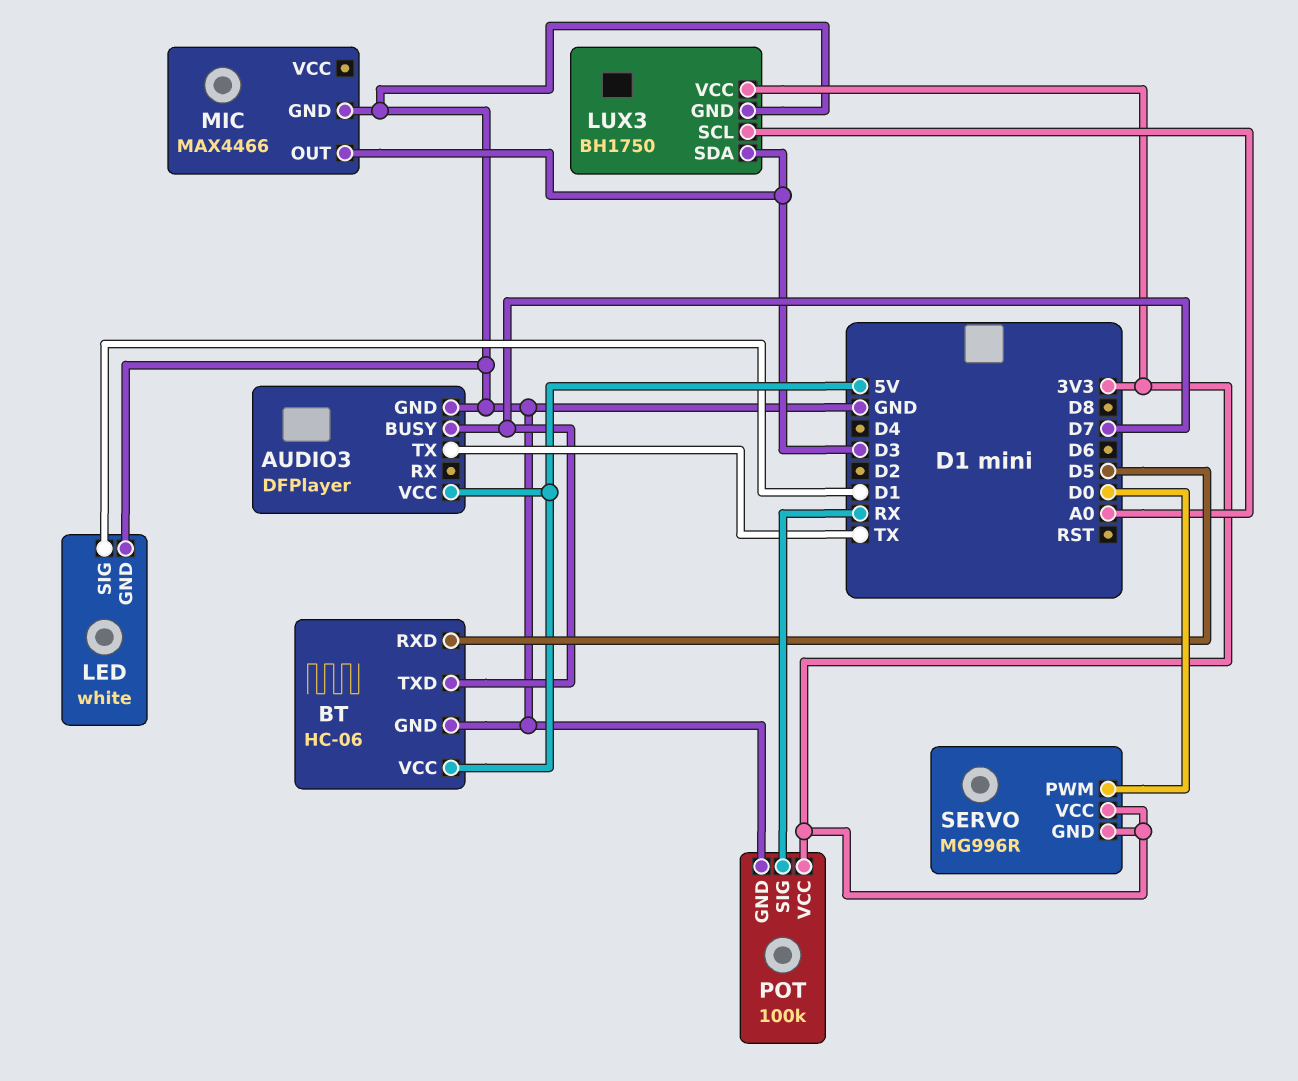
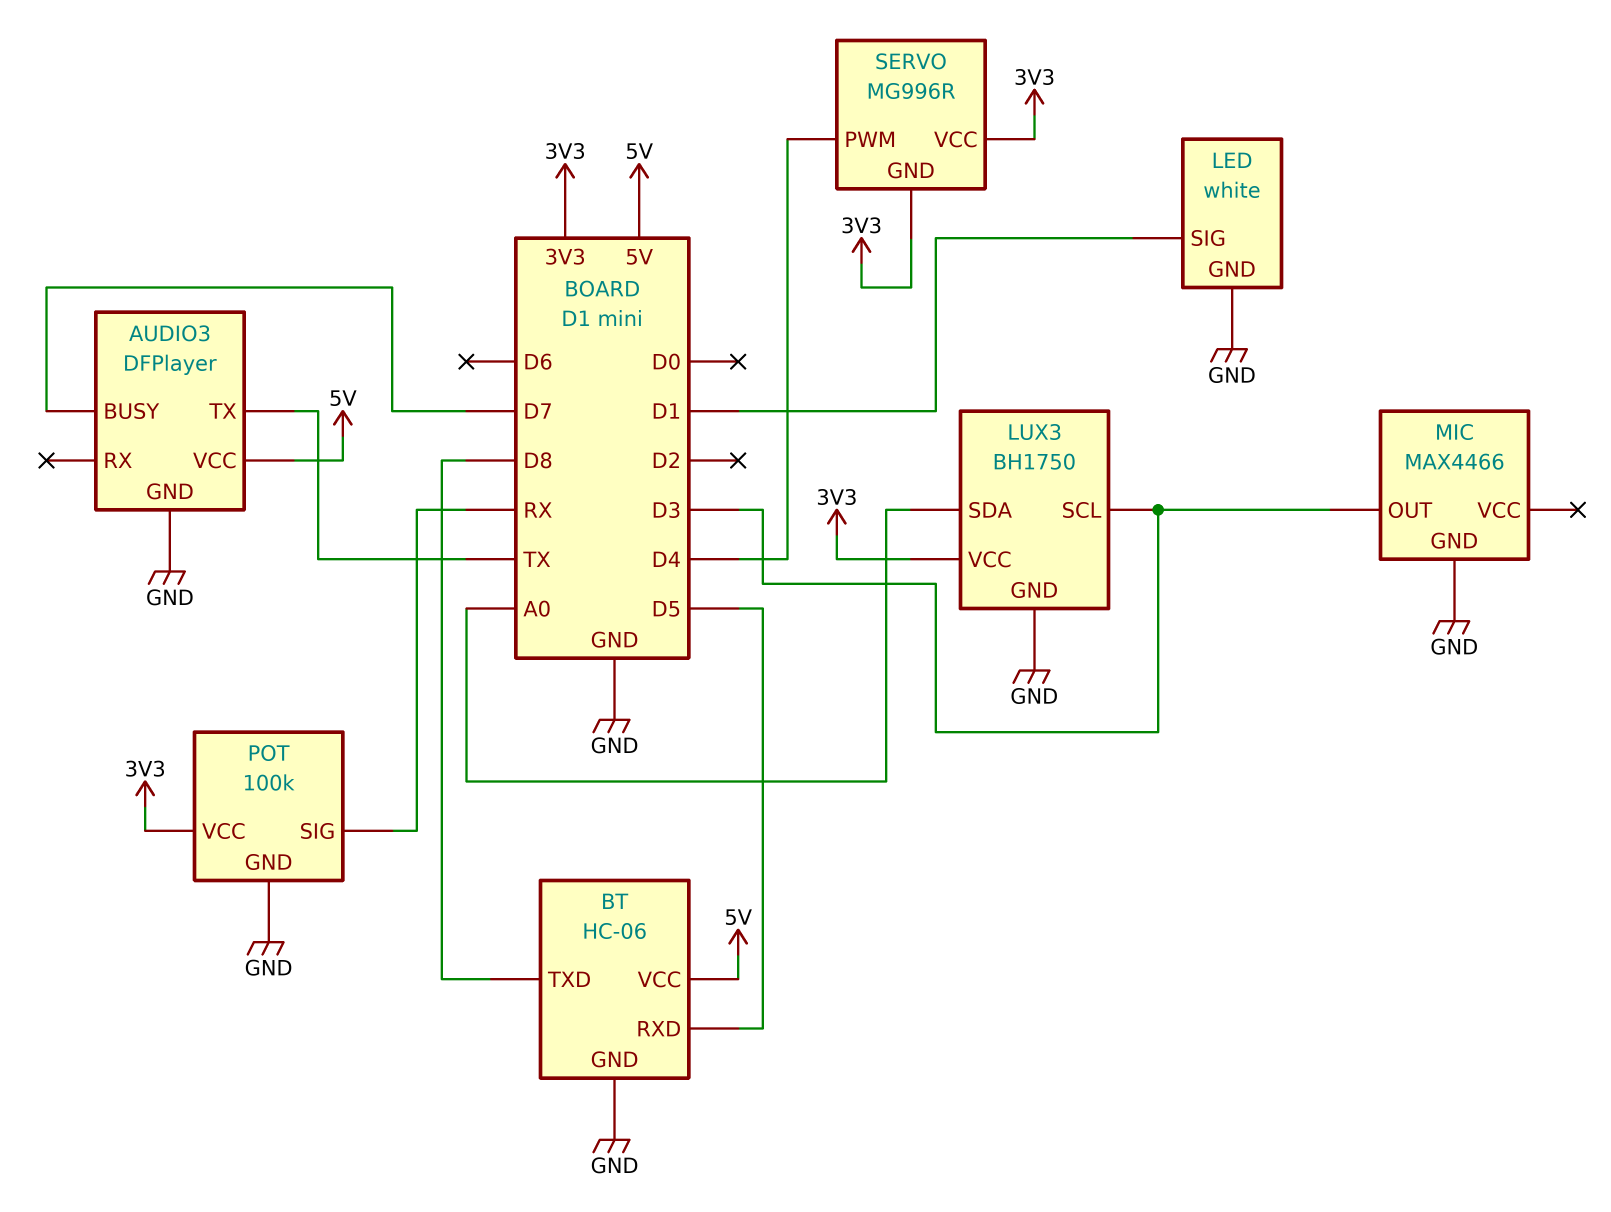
BT pin TXD: D7 -> D8
LUX3 pin SCL: A0 -> D3
LUX3 pin SDA: D3 -> A0
SERVO pin PWM: D0 -> D4

